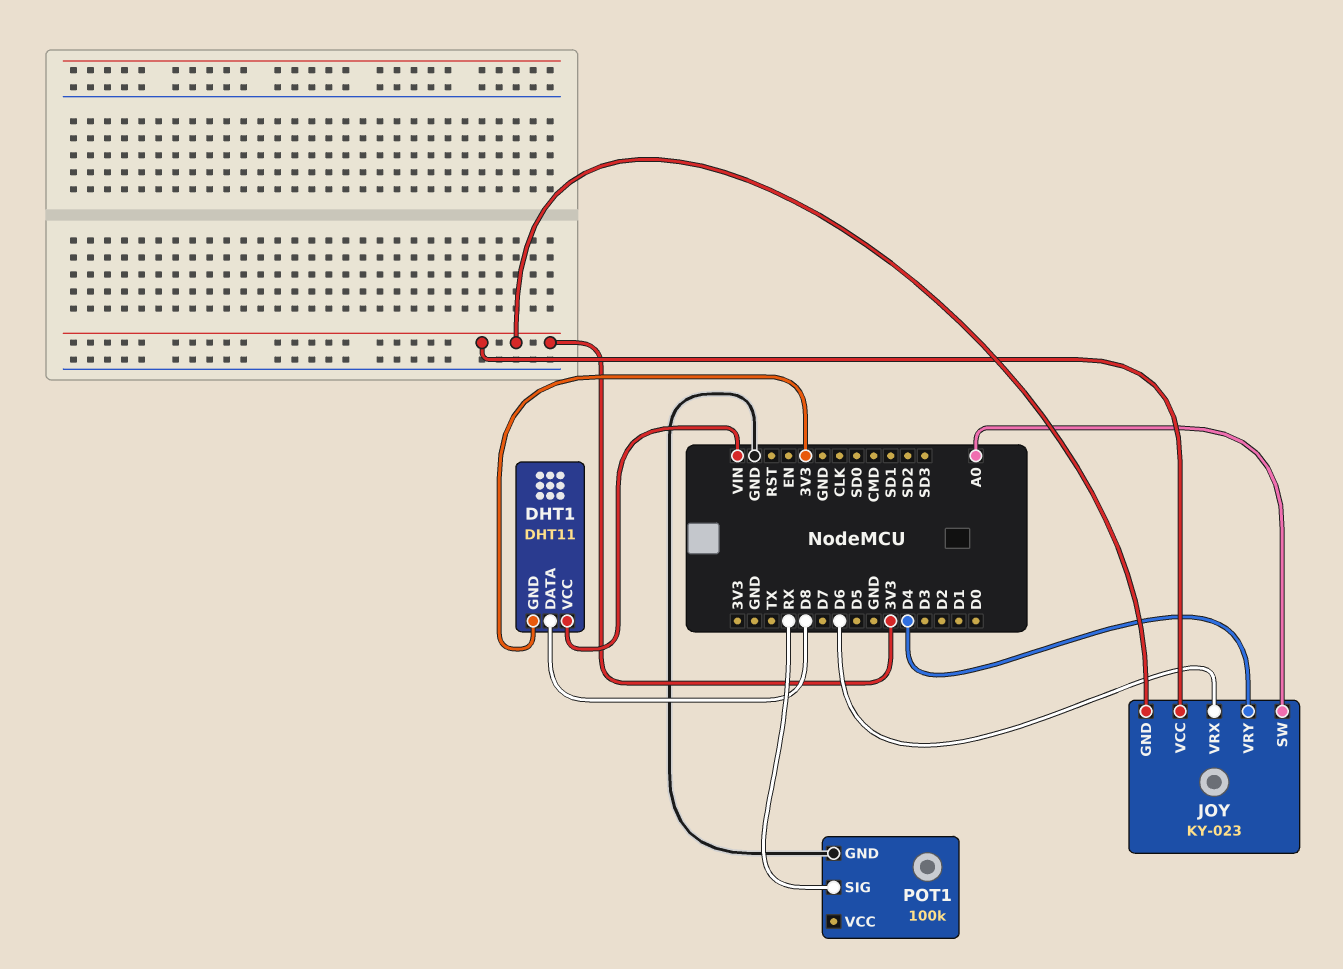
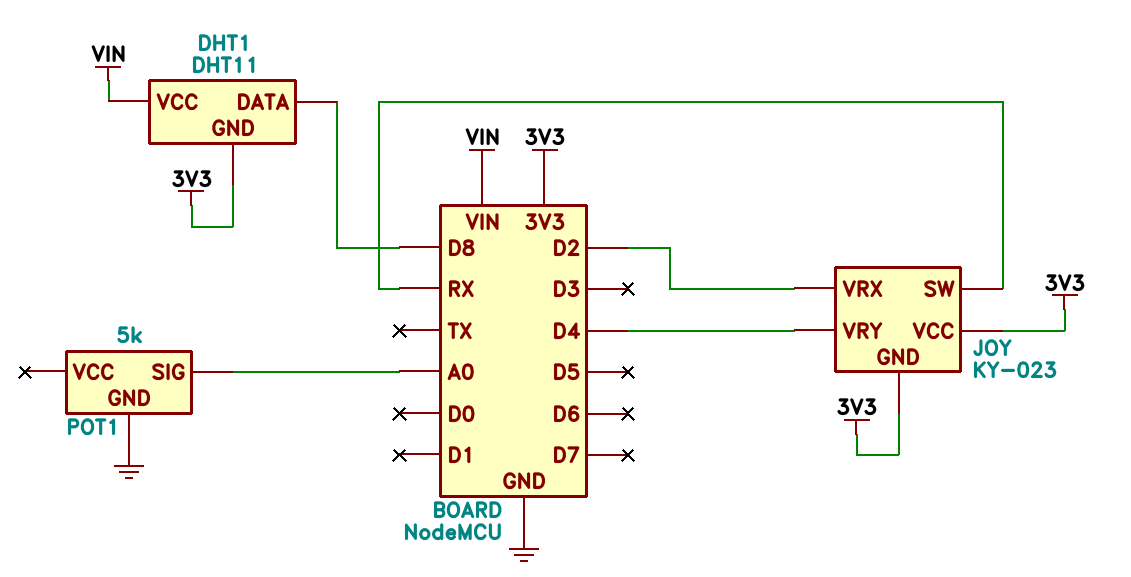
JOY pin SW: A0 -> RX
JOY pin VRX: D6 -> D2
POT1: 100k -> 5k
POT1 pin SIG: RX -> A0

